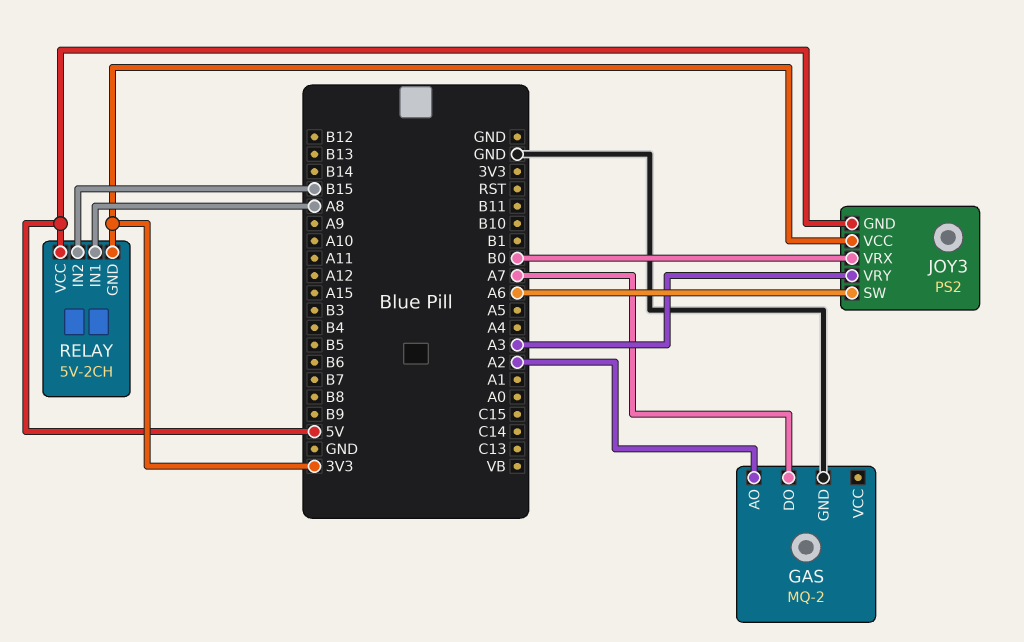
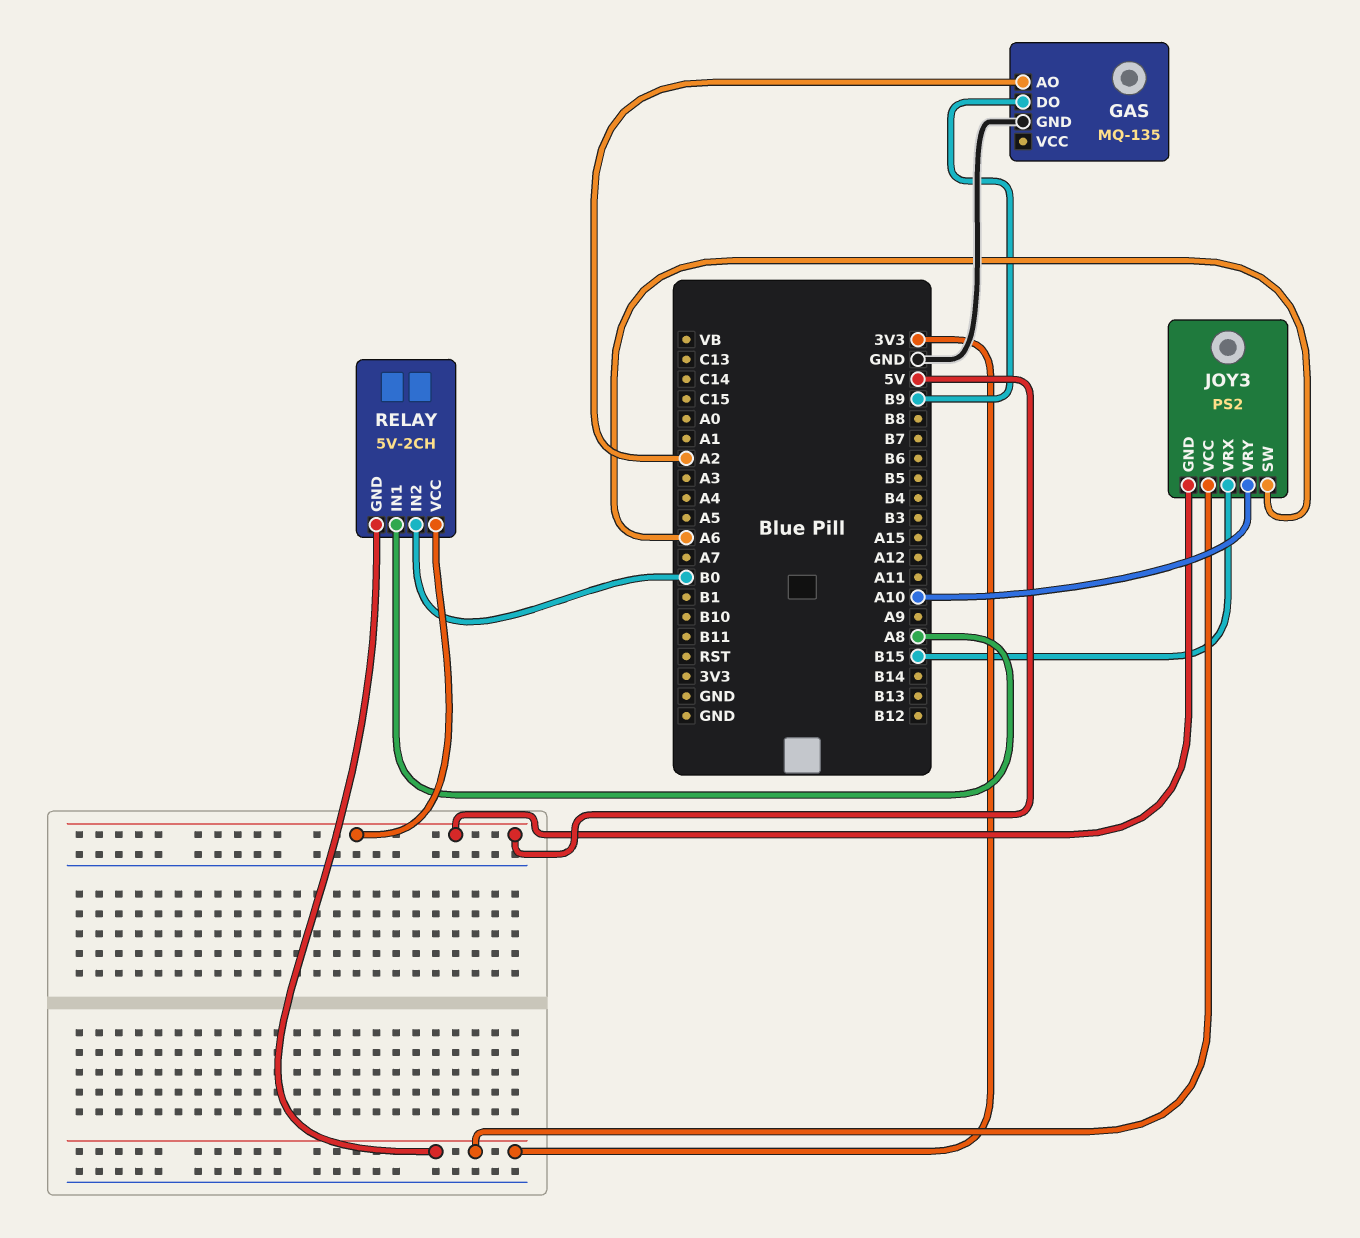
GAS: MQ-2 -> MQ-135
GAS pin DO: A7 -> B9
JOY3 pin VRX: B0 -> B15
JOY3 pin VRY: A3 -> A10
RELAY pin IN2: B15 -> B0

